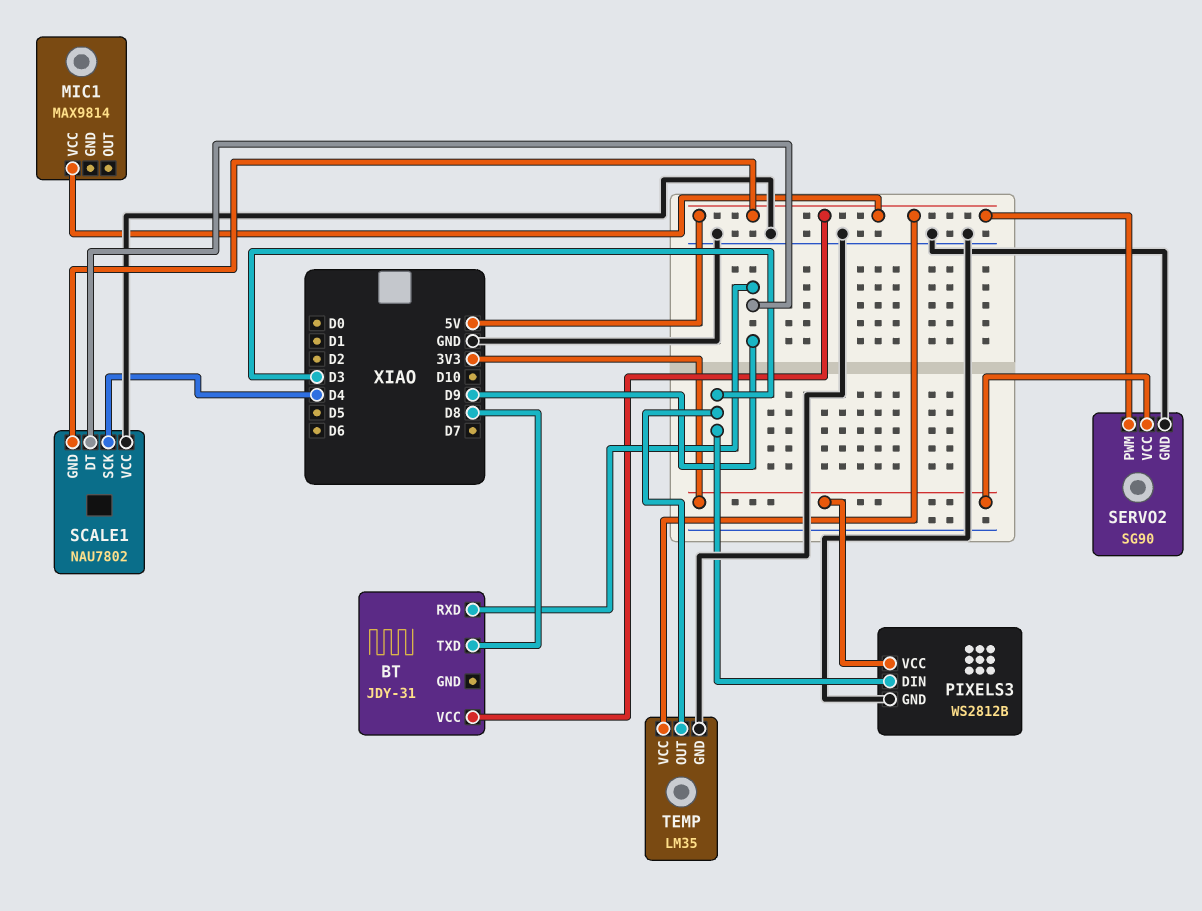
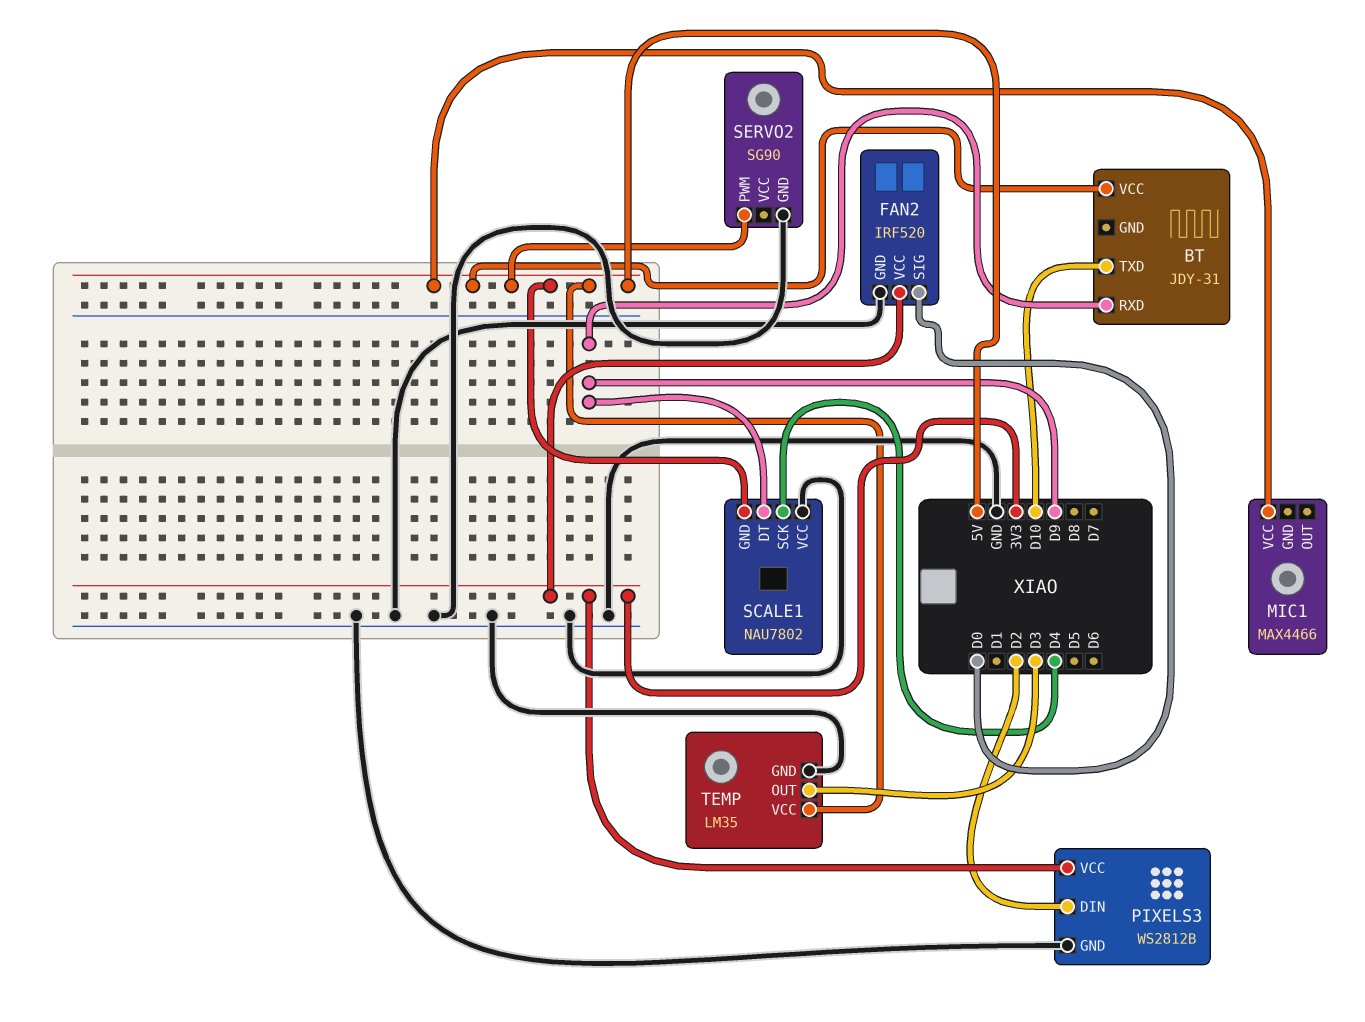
BT pin TXD: D8 -> D10
FAN2: none -> IRF520
FAN2 pin GND: none -> GND
FAN2 pin SIG: none -> D0
FAN2 pin VCC: none -> 3V3
MIC1: MAX9814 -> MAX4466
PIXELS3 pin DIN: D3 -> D2
SERVO2 pin VCC: 3V3 -> none

